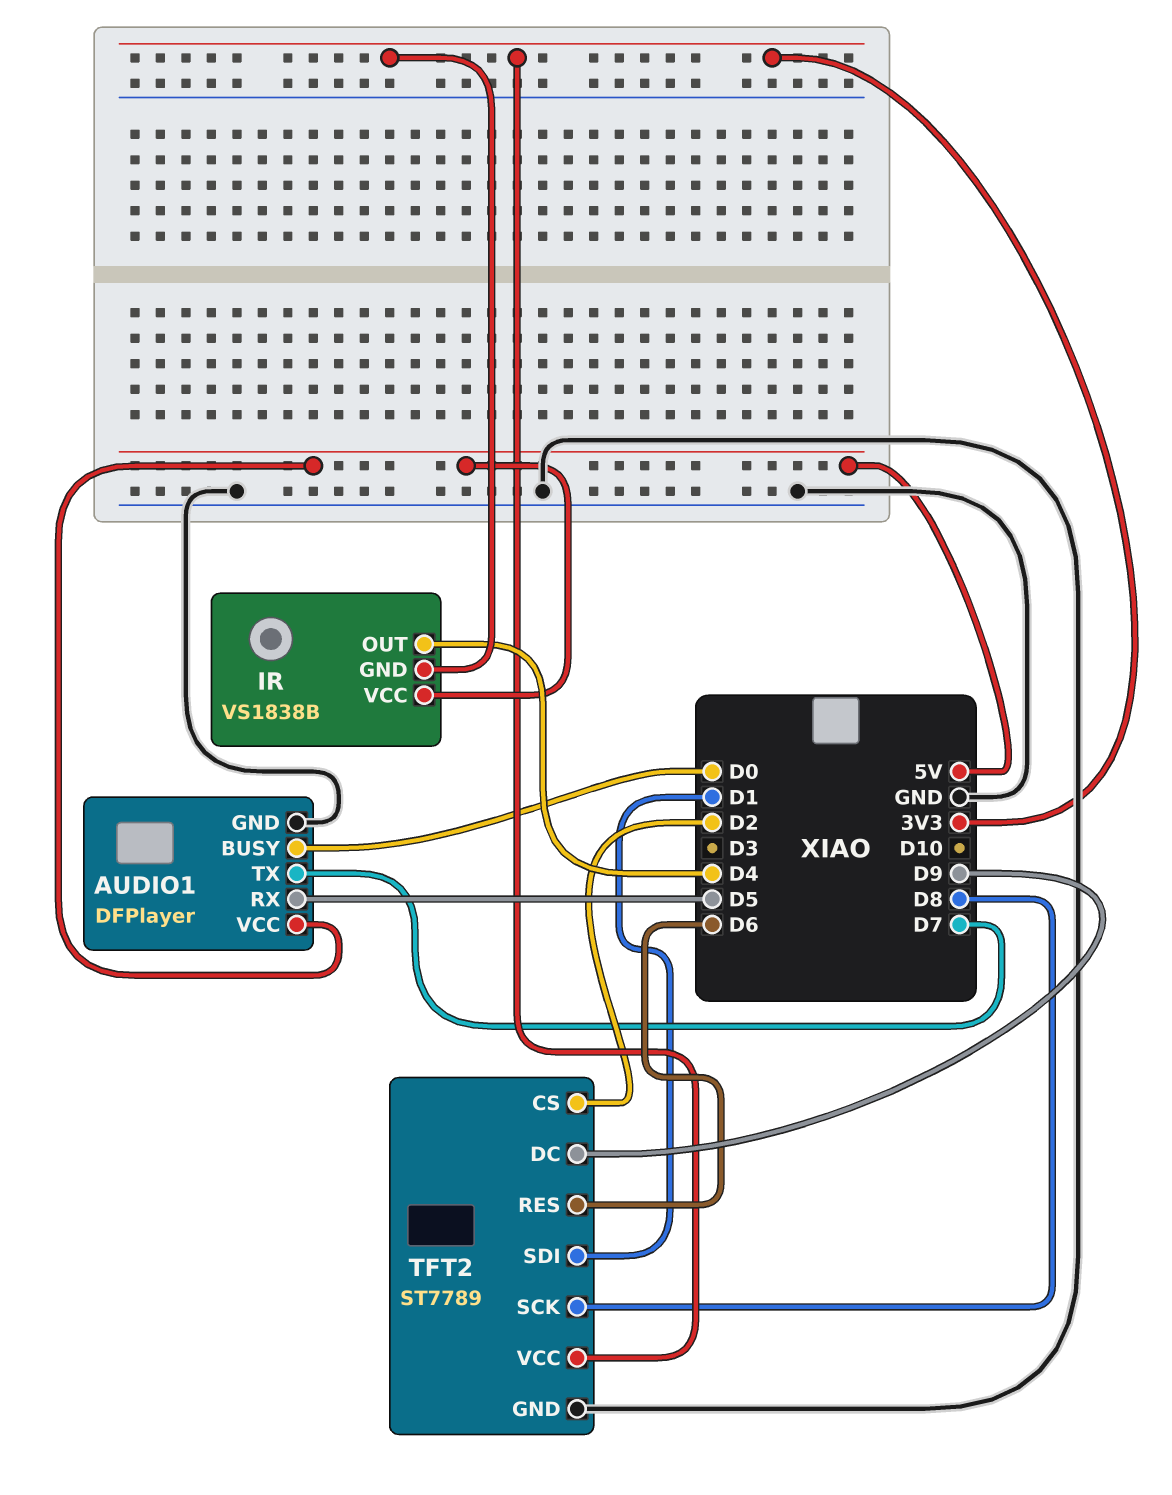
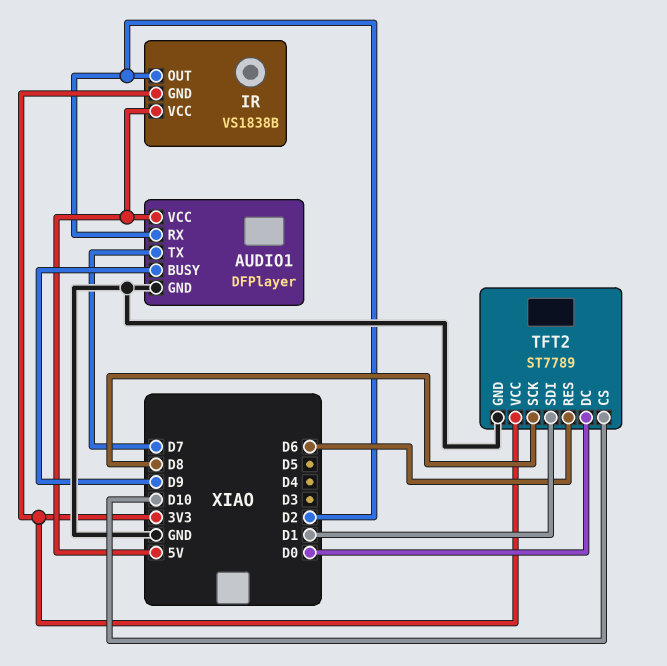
AUDIO1 pin BUSY: D0 -> D9
AUDIO1 pin RX: D5 -> D2
IR pin OUT: D4 -> D2
TFT2 pin CS: D2 -> D10
TFT2 pin DC: D9 -> D0

